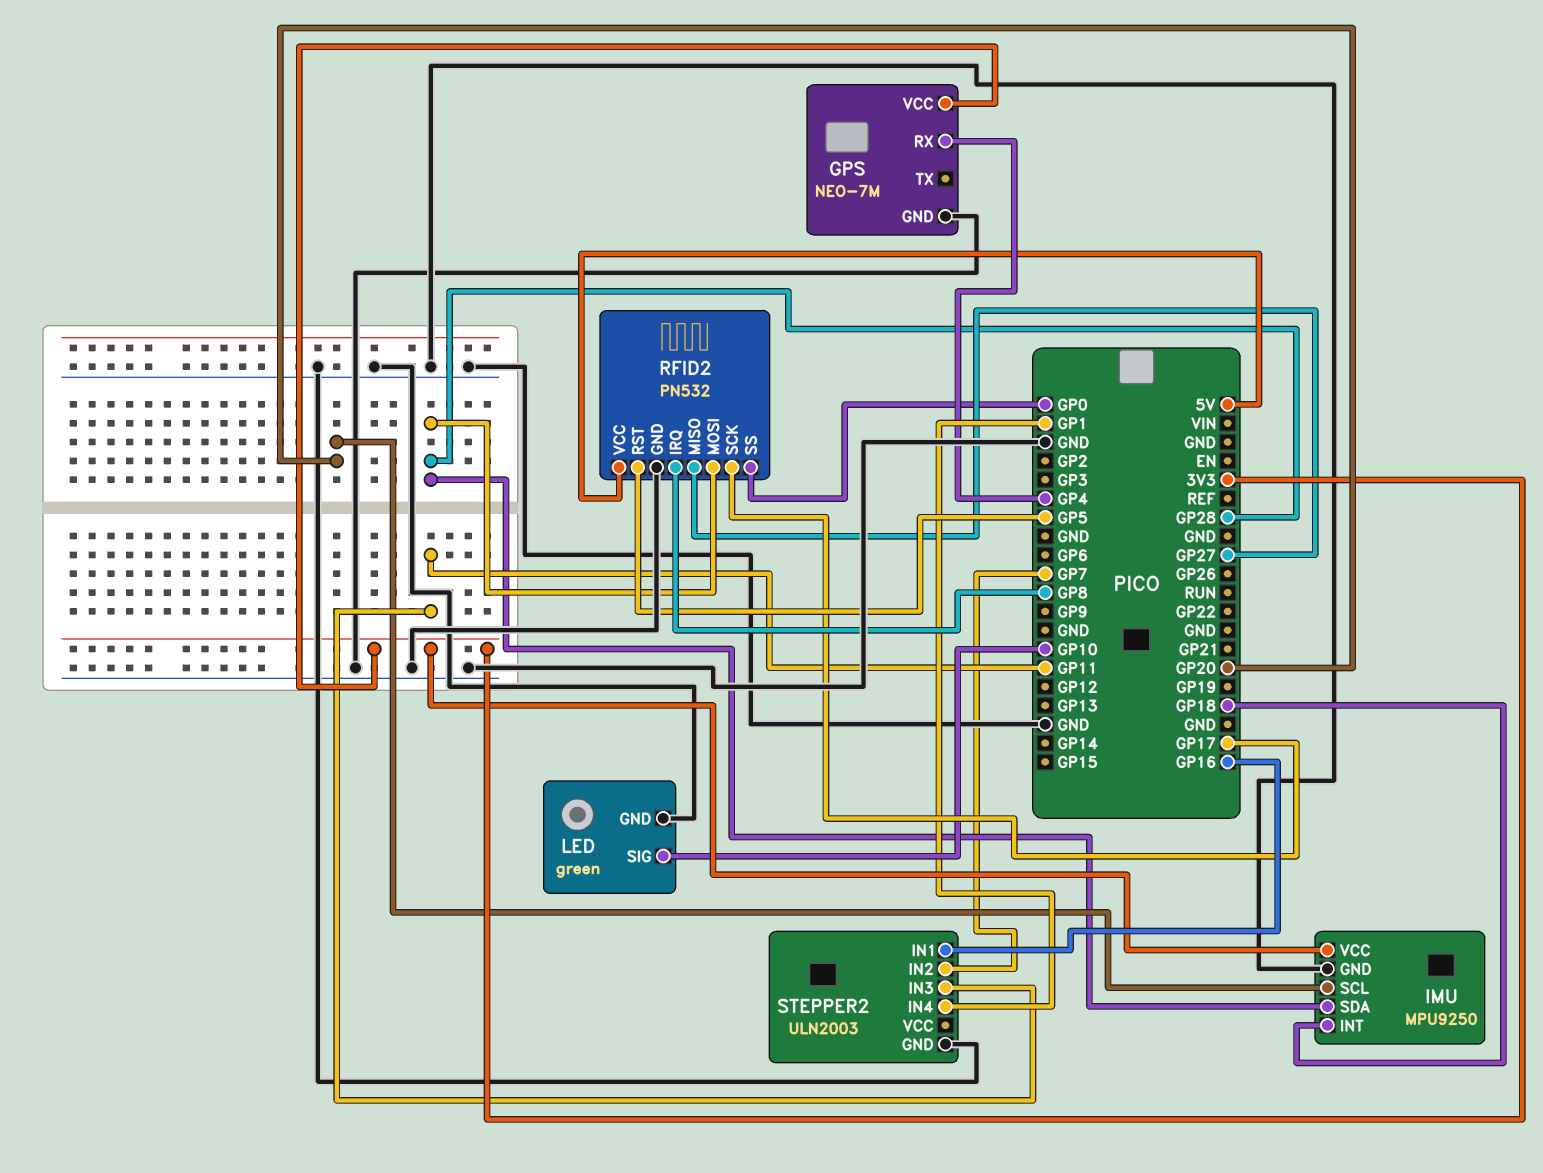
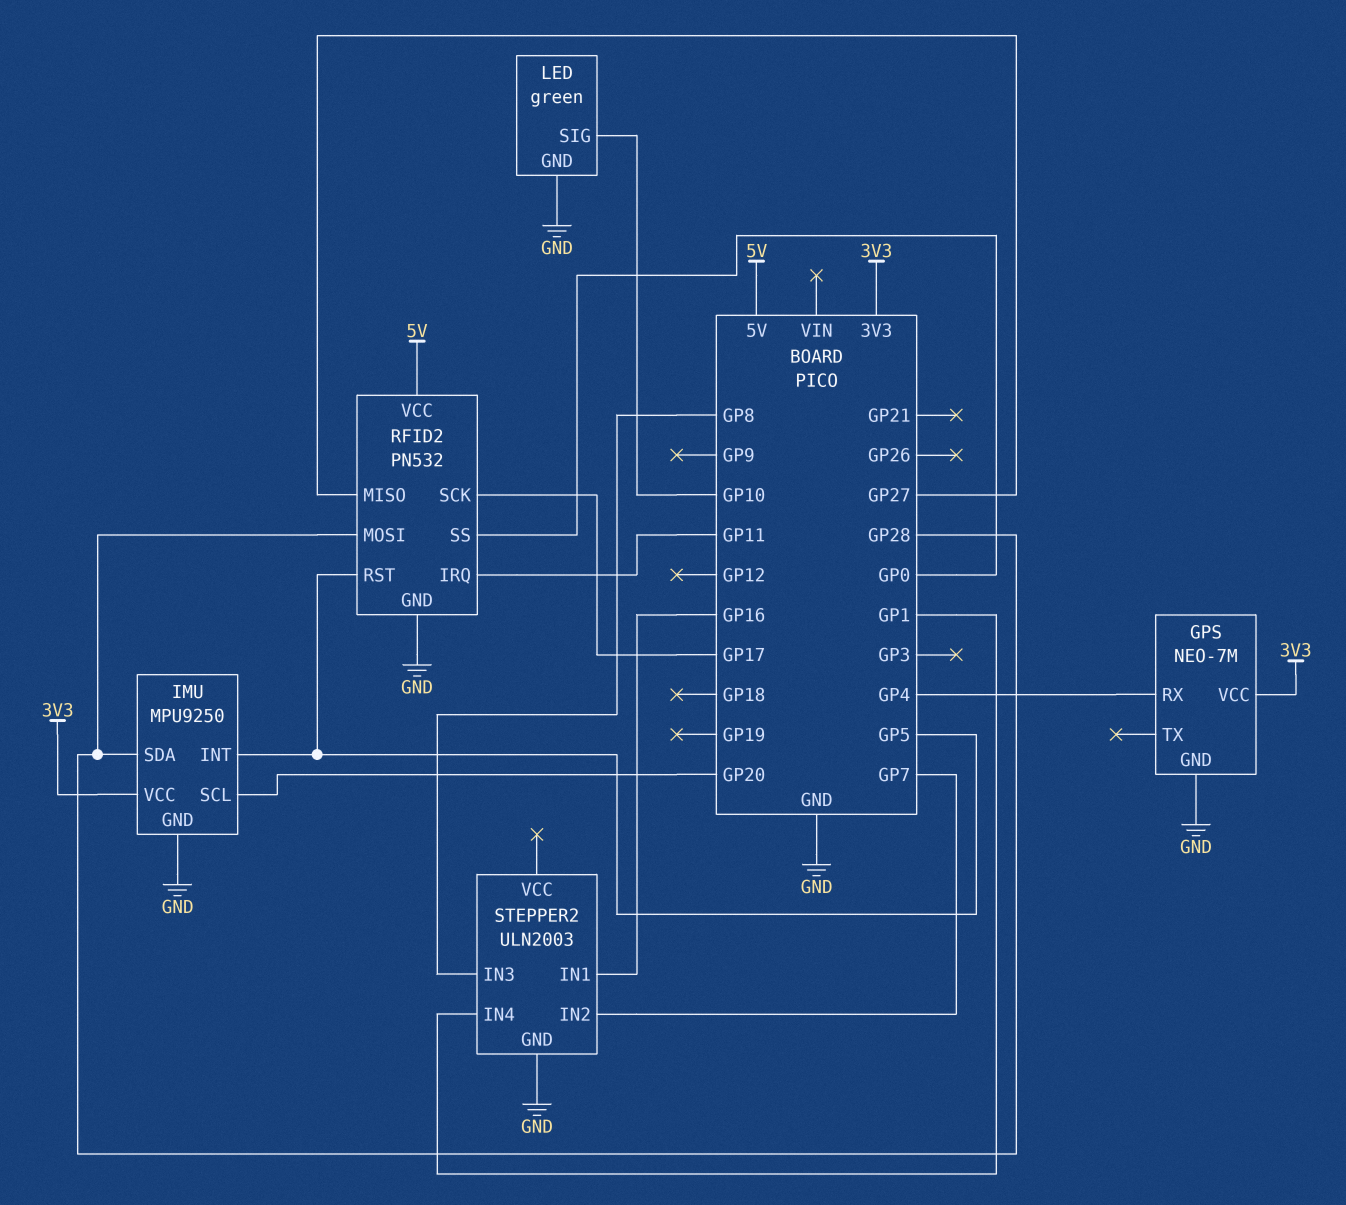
IMU pin INT: GP18 -> GP5
RFID2 pin IRQ: GP8 -> GP11
STEPPER2 pin IN3: GP11 -> GP8

